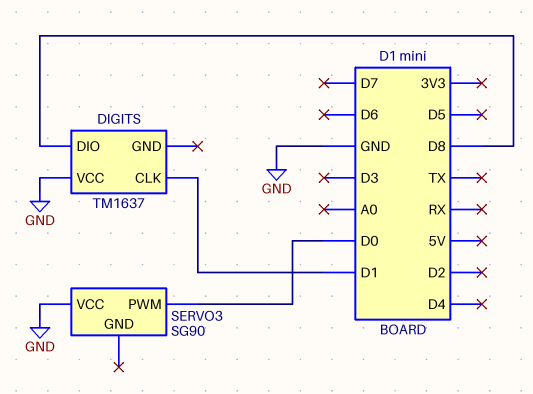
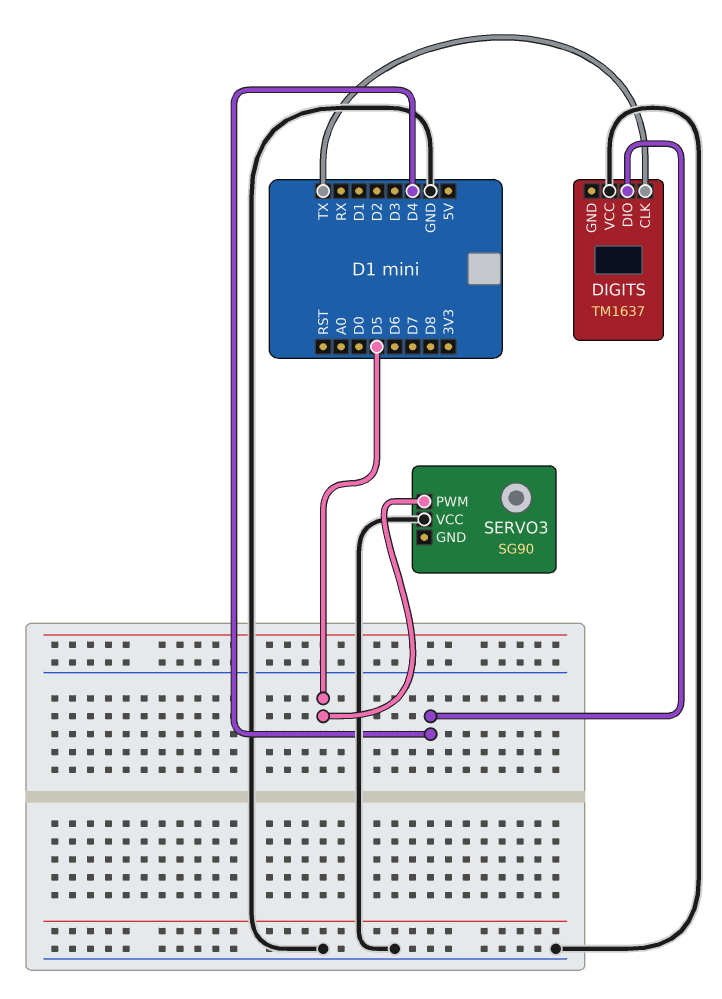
DIGITS pin CLK: D1 -> TX
DIGITS pin DIO: D8 -> D4
SERVO3 pin PWM: D0 -> D5

